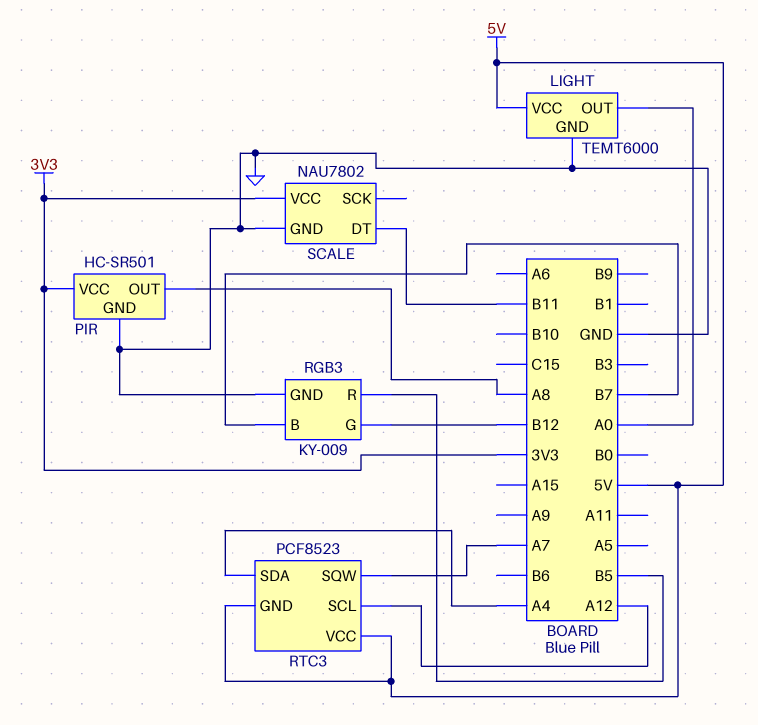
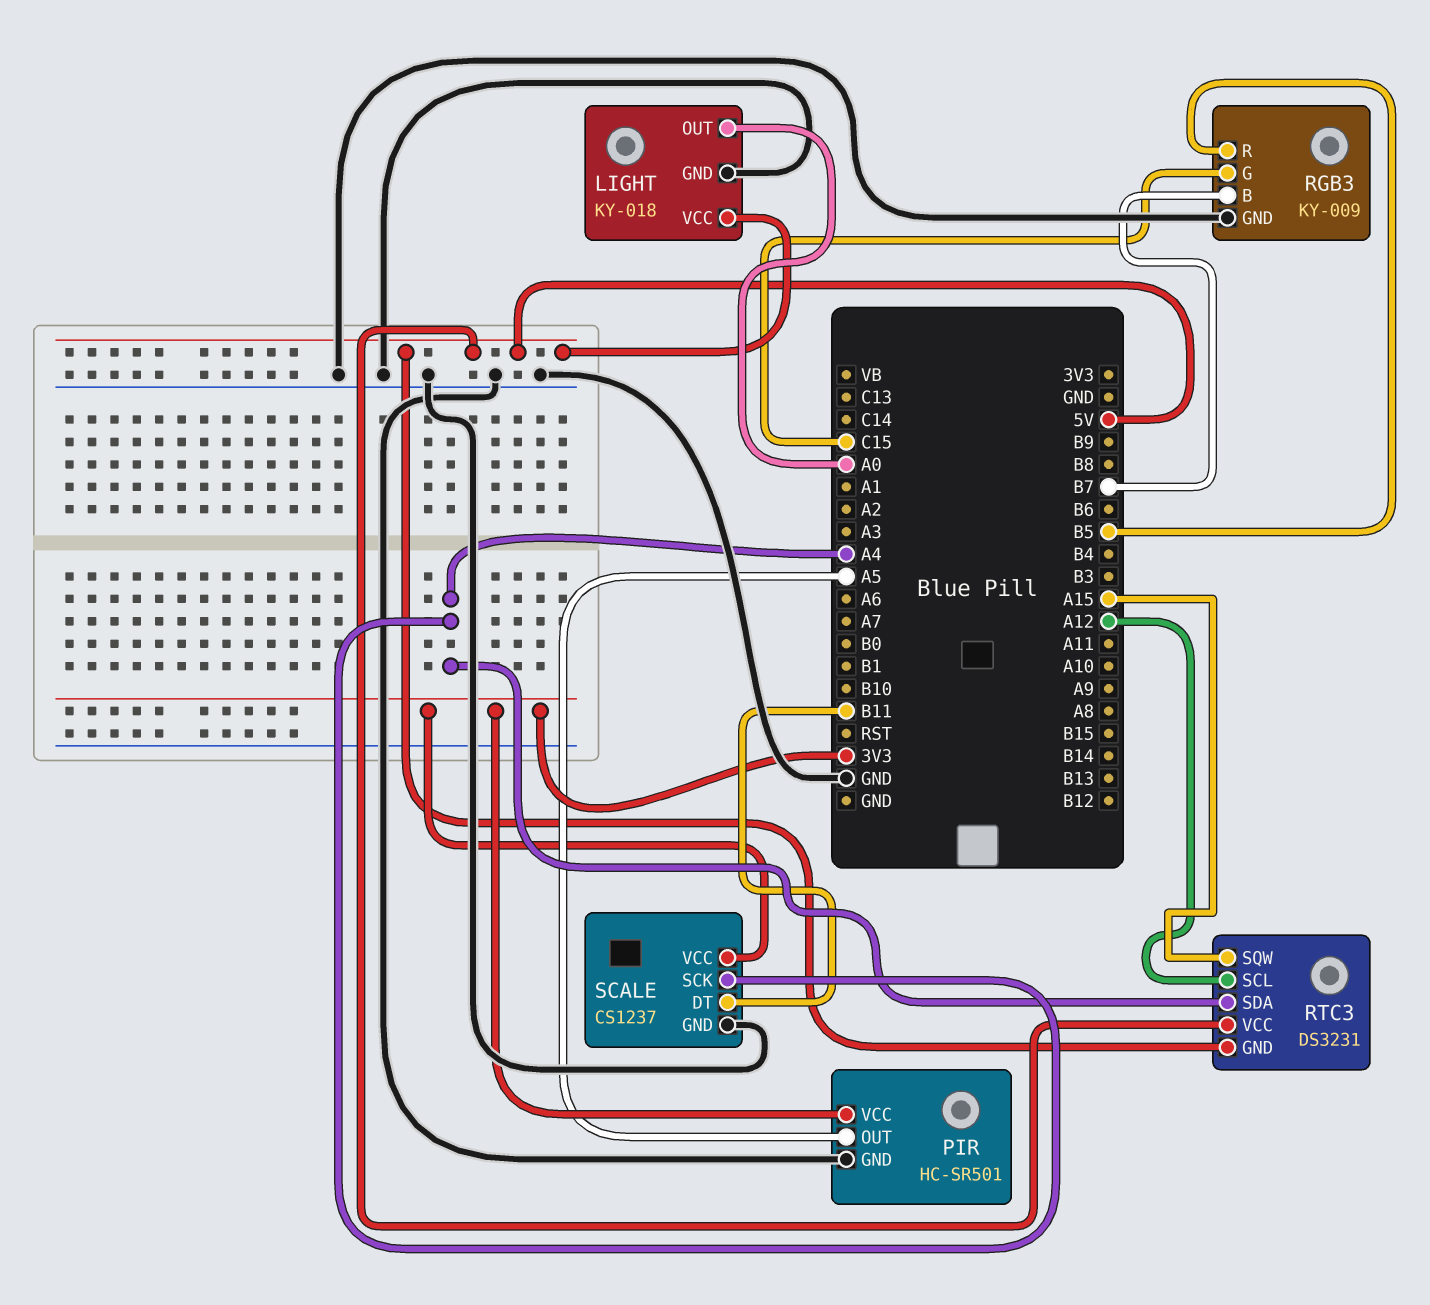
LIGHT: TEMT6000 -> KY-018
PIR pin OUT: A8 -> A5
RGB3 pin G: B12 -> C15
RTC3: PCF8523 -> DS3231
RTC3 pin SQW: A7 -> A15
SCALE: NAU7802 -> CS1237
SCALE pin SCK: none -> A4

